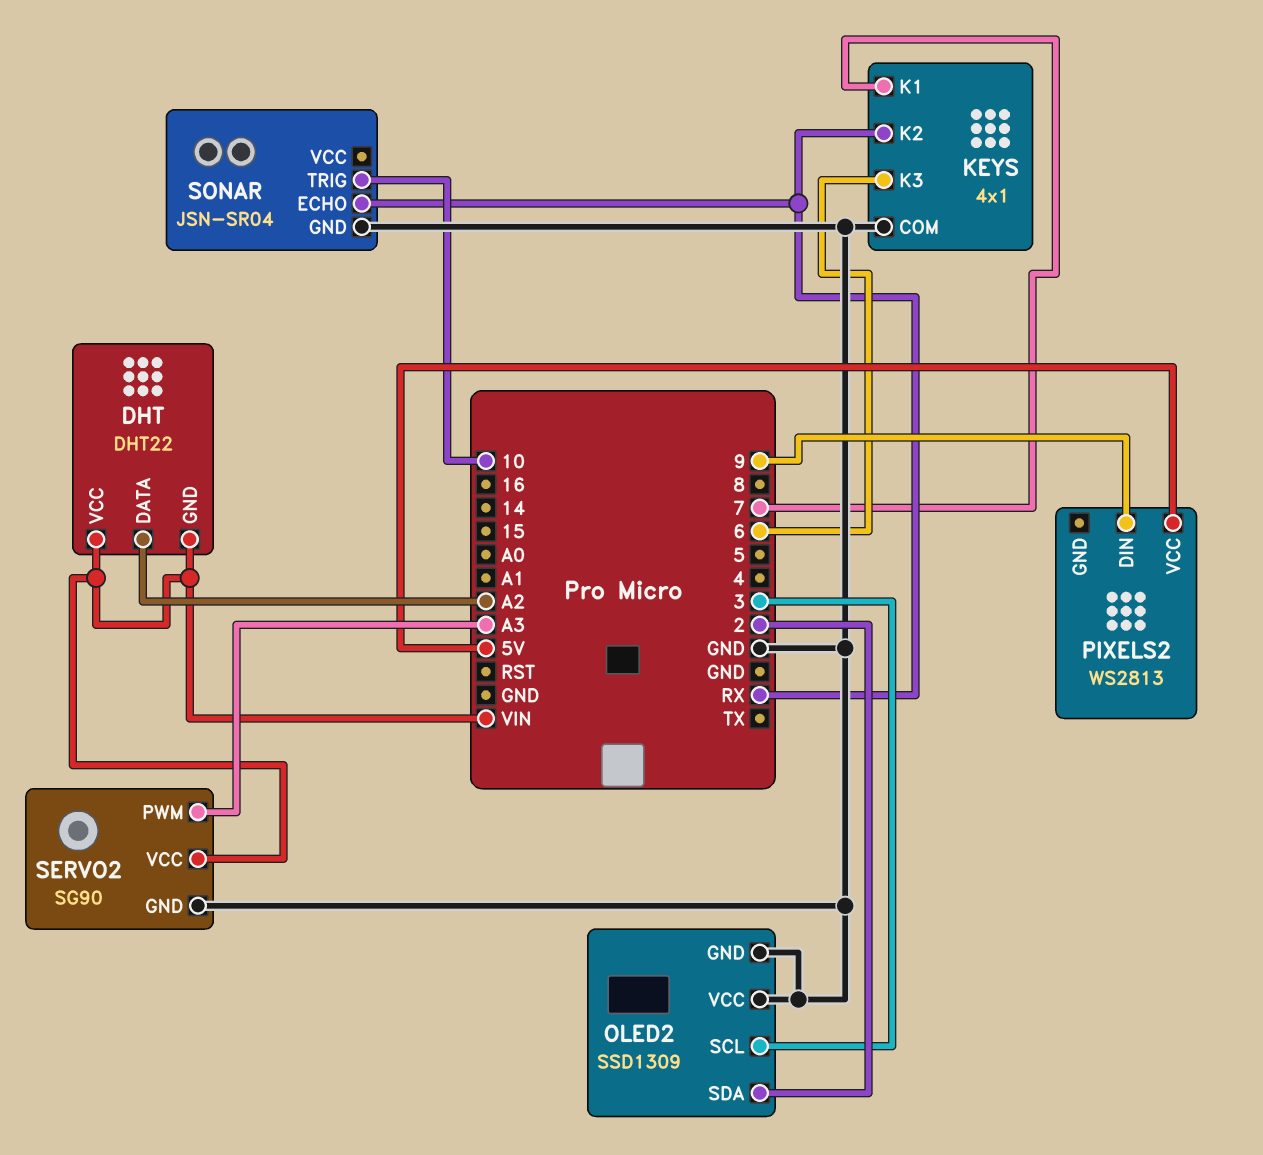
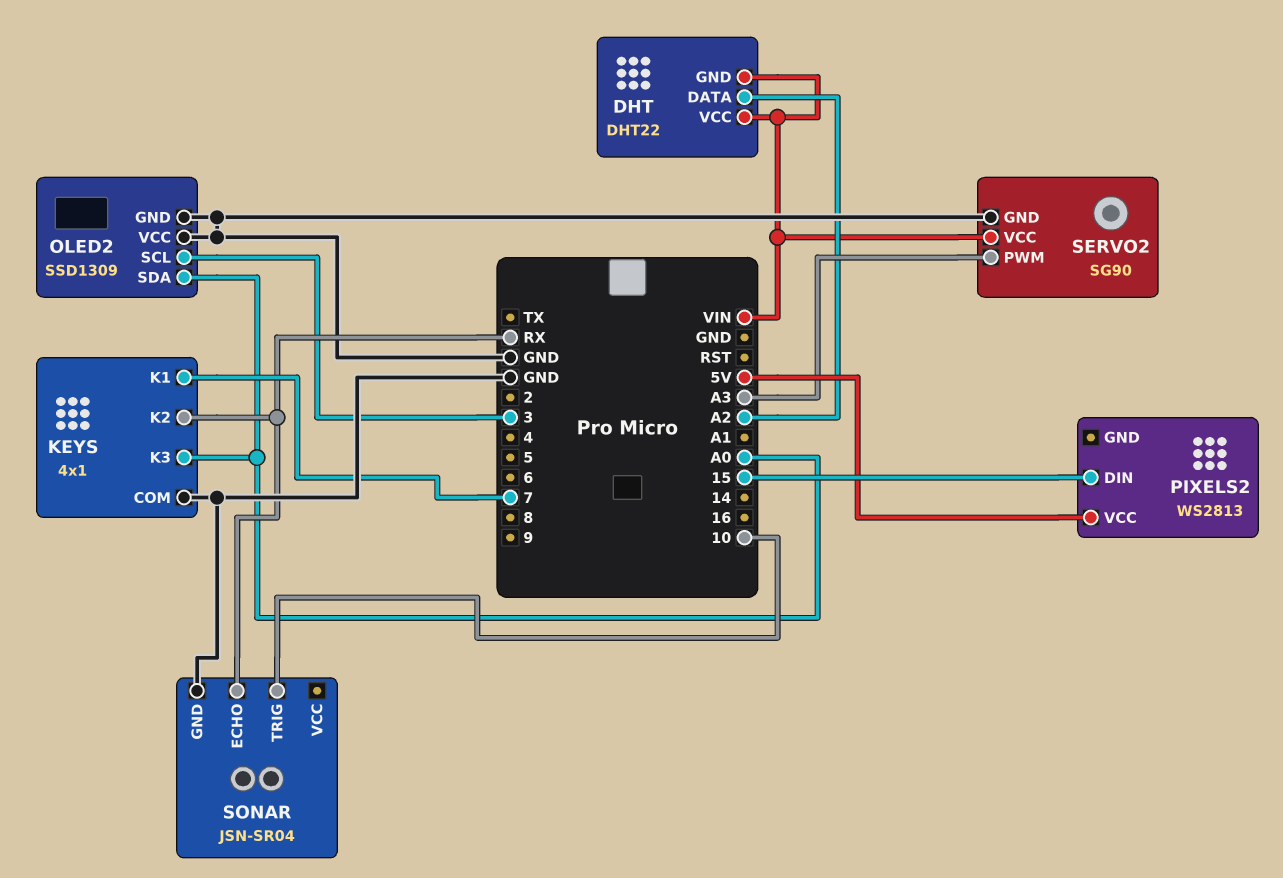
KEYS pin K3: 6 -> A0
OLED2 pin SDA: 2 -> A0
PIXELS2 pin DIN: 9 -> 15

